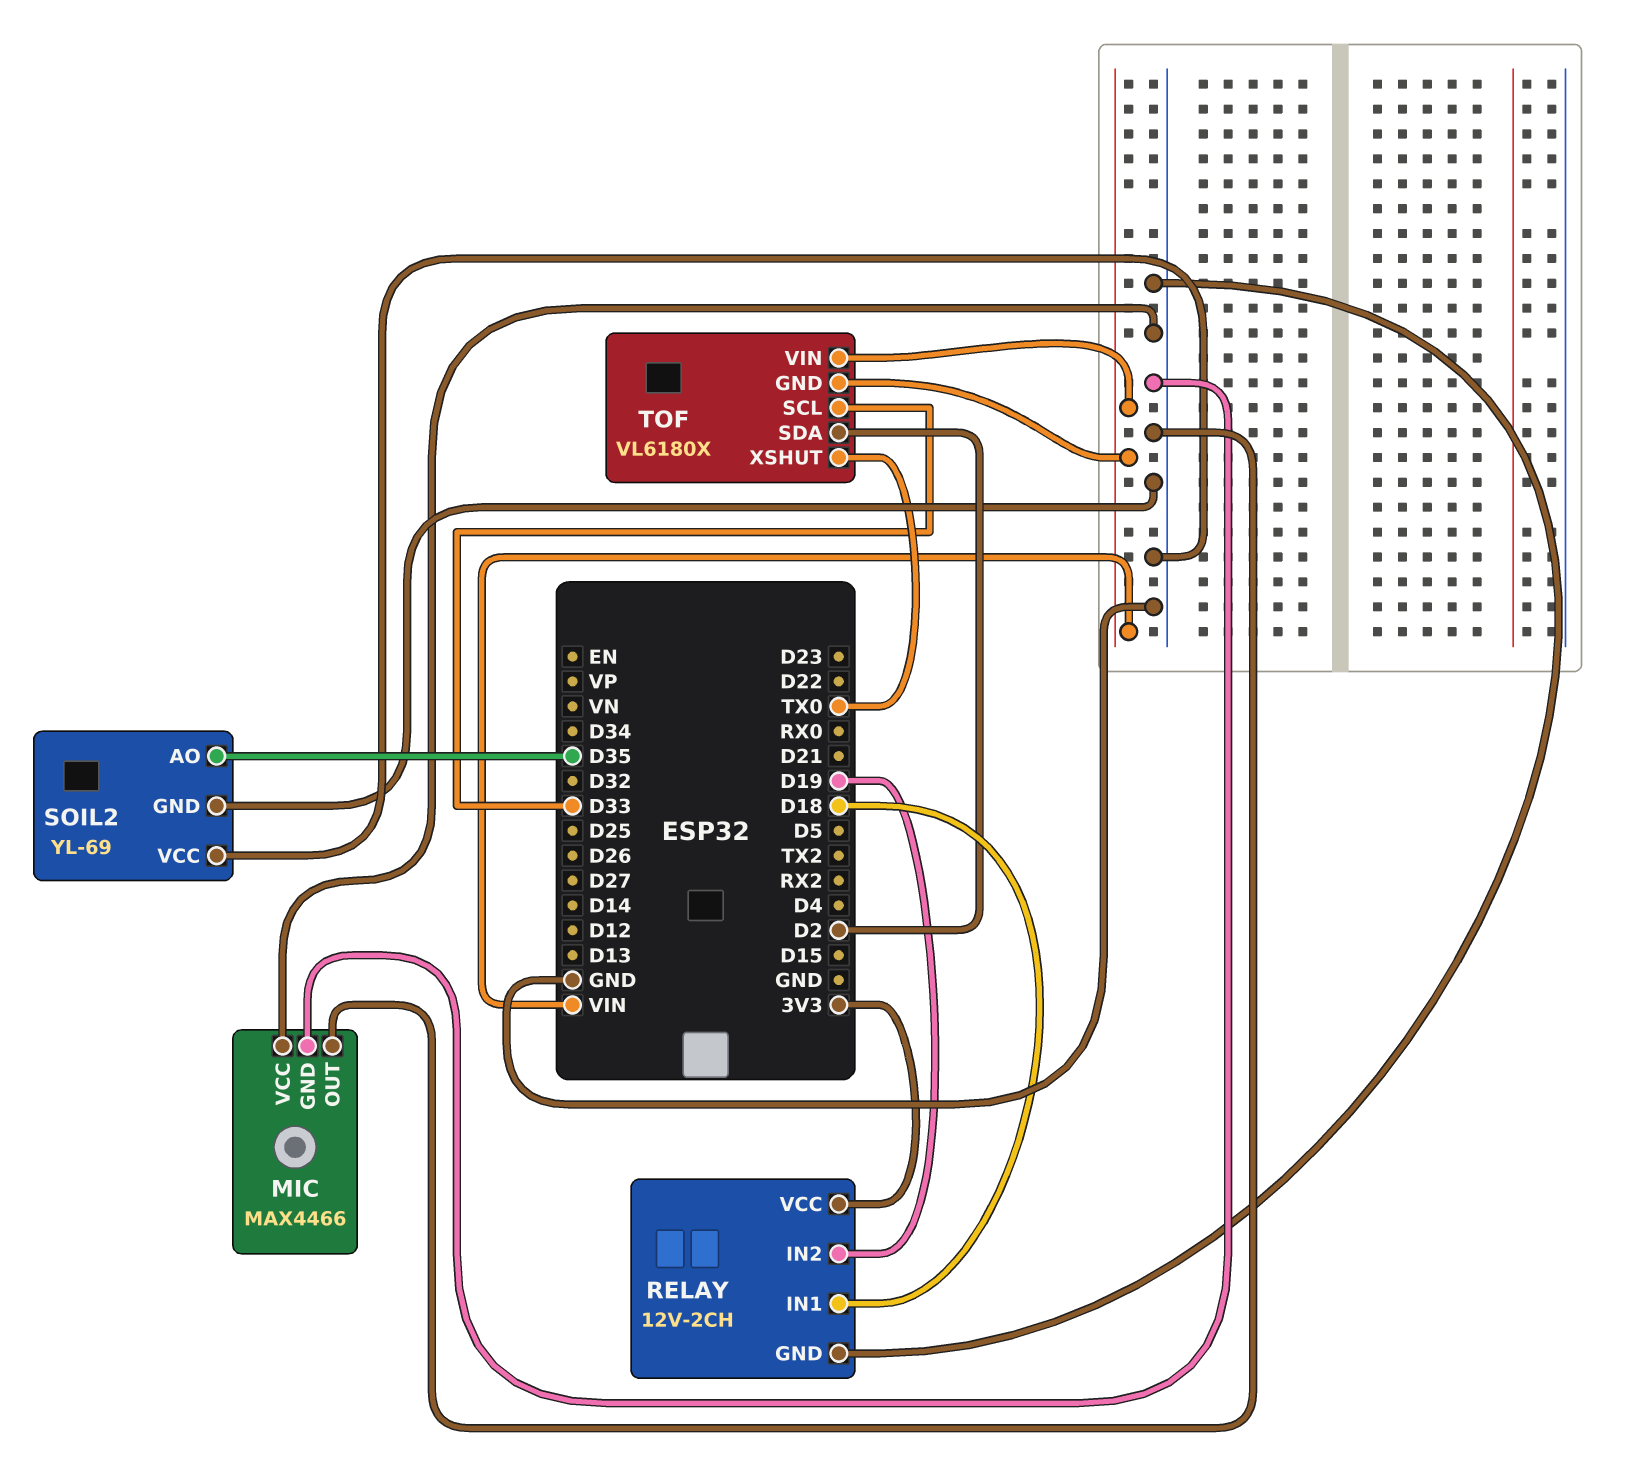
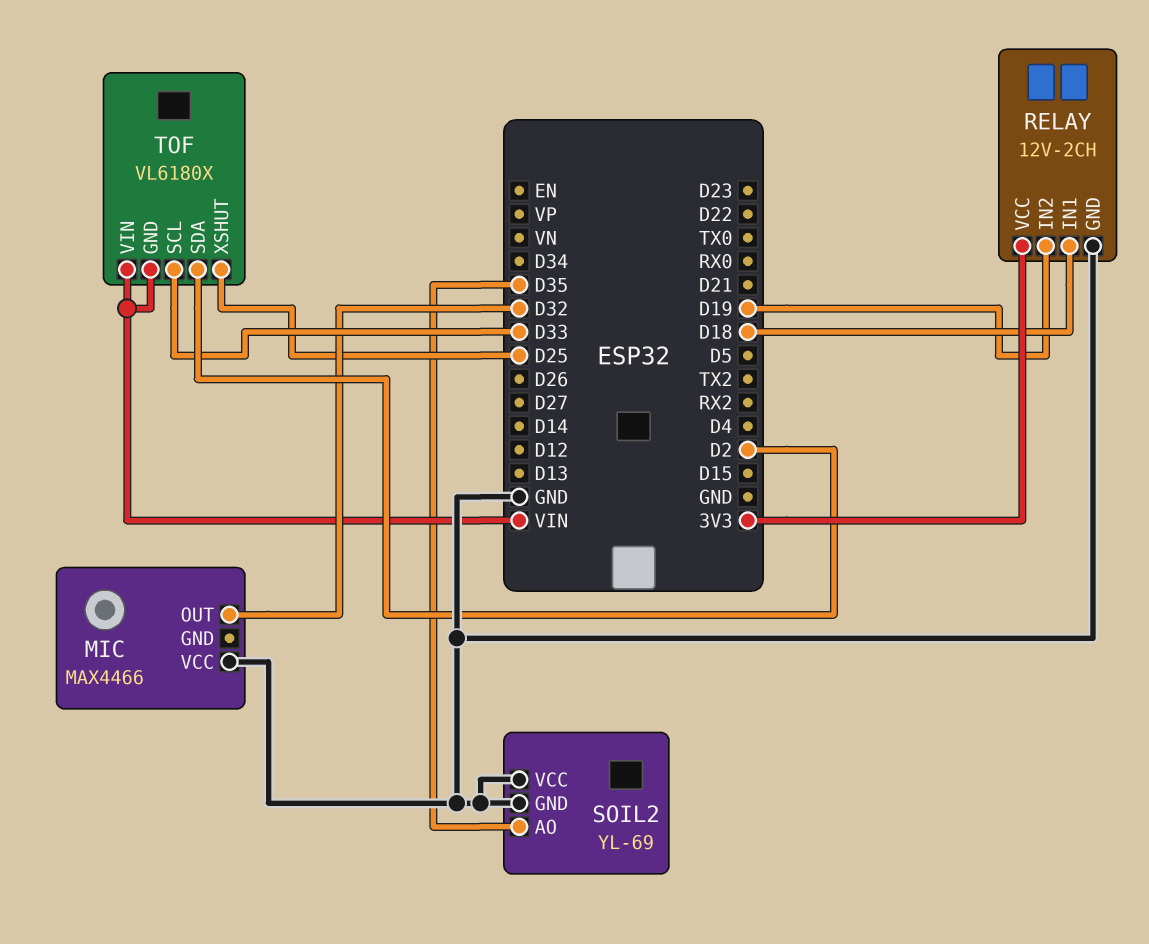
MIC pin GND: GND -> none
MIC pin OUT: GND -> D32
TOF pin XSHUT: TX0 -> D25

